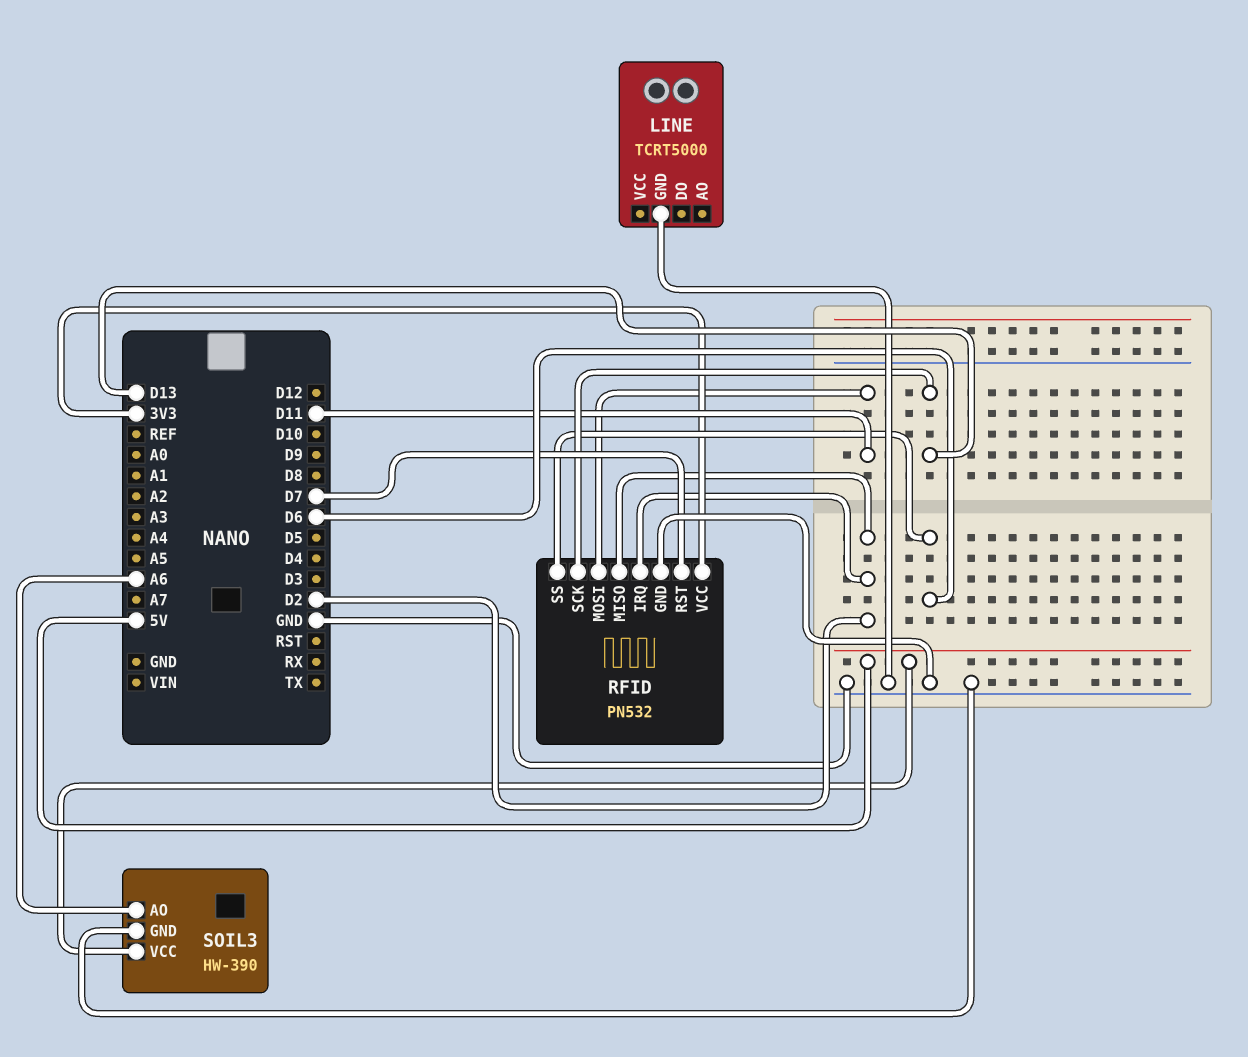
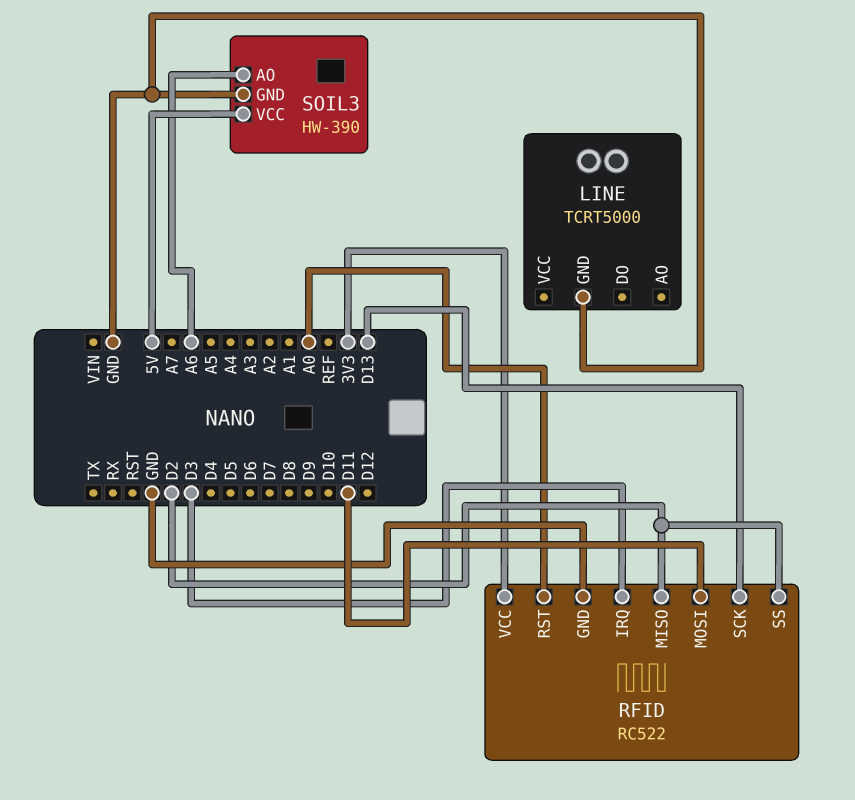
RFID: PN532 -> RC522
RFID pin IRQ: D2 -> D3
RFID pin RST: D7 -> A0
RFID pin SS: D6 -> D2

